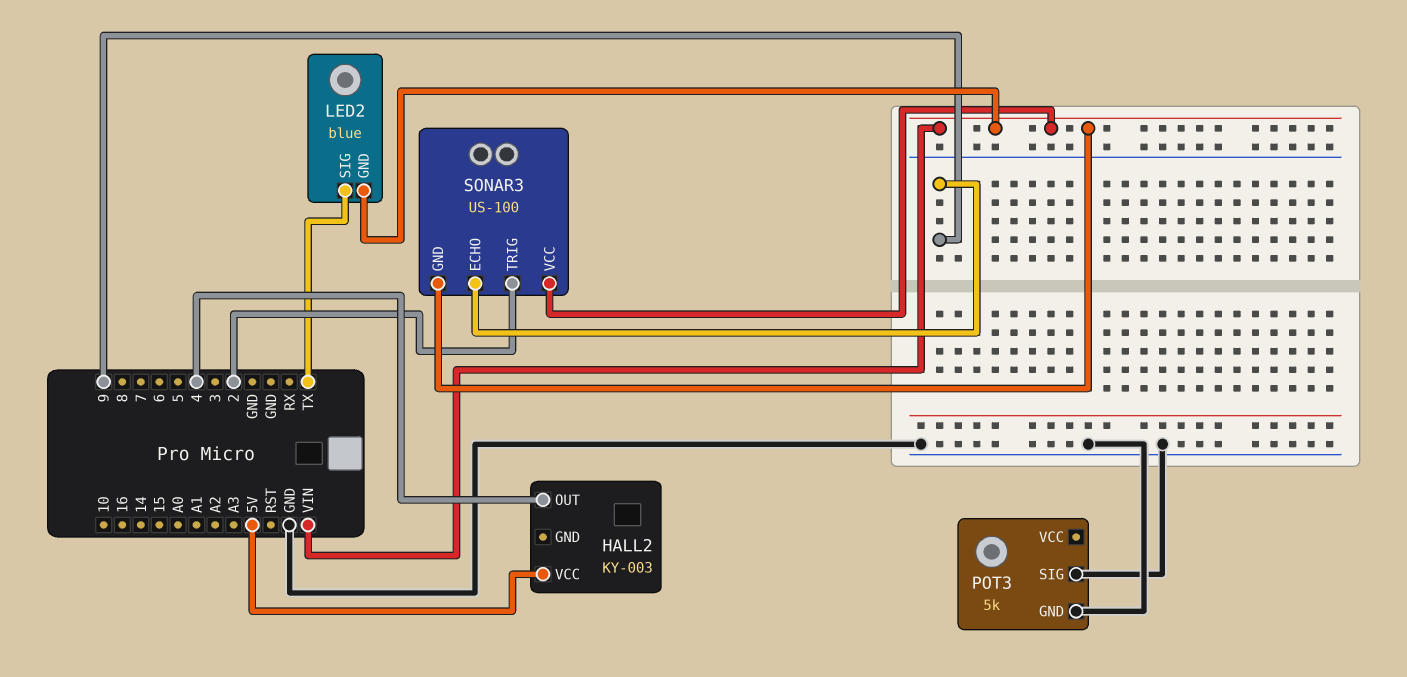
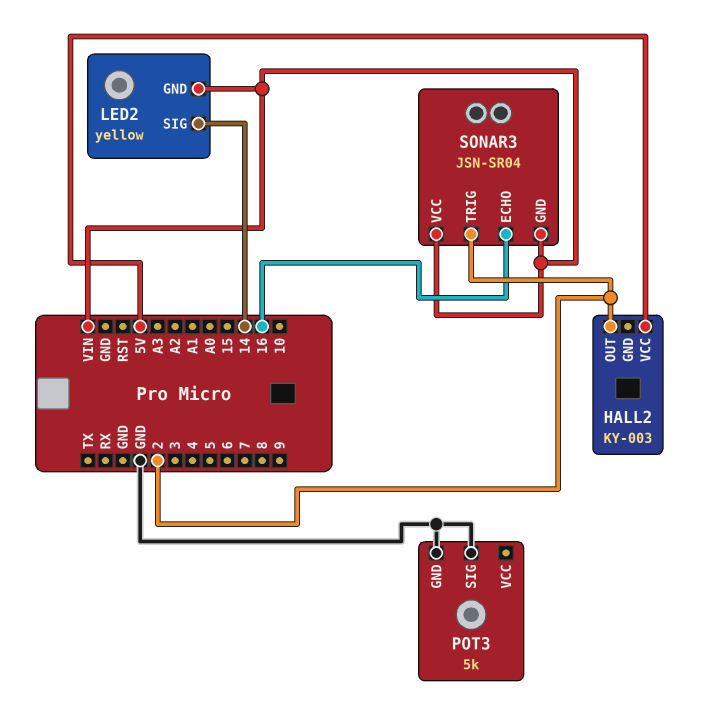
HALL2 pin OUT: 4 -> 2
LED2: blue -> yellow
LED2 pin SIG: TX -> 14
SONAR3: US-100 -> JSN-SR04
SONAR3 pin ECHO: 9 -> 16

